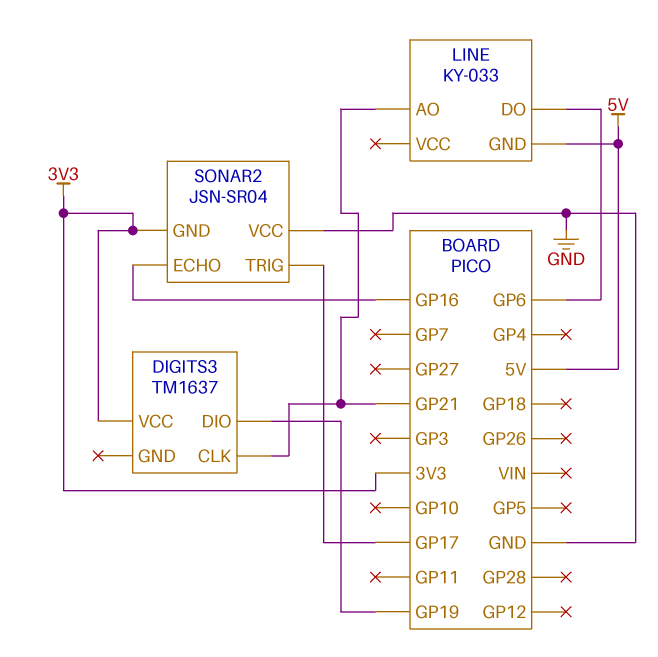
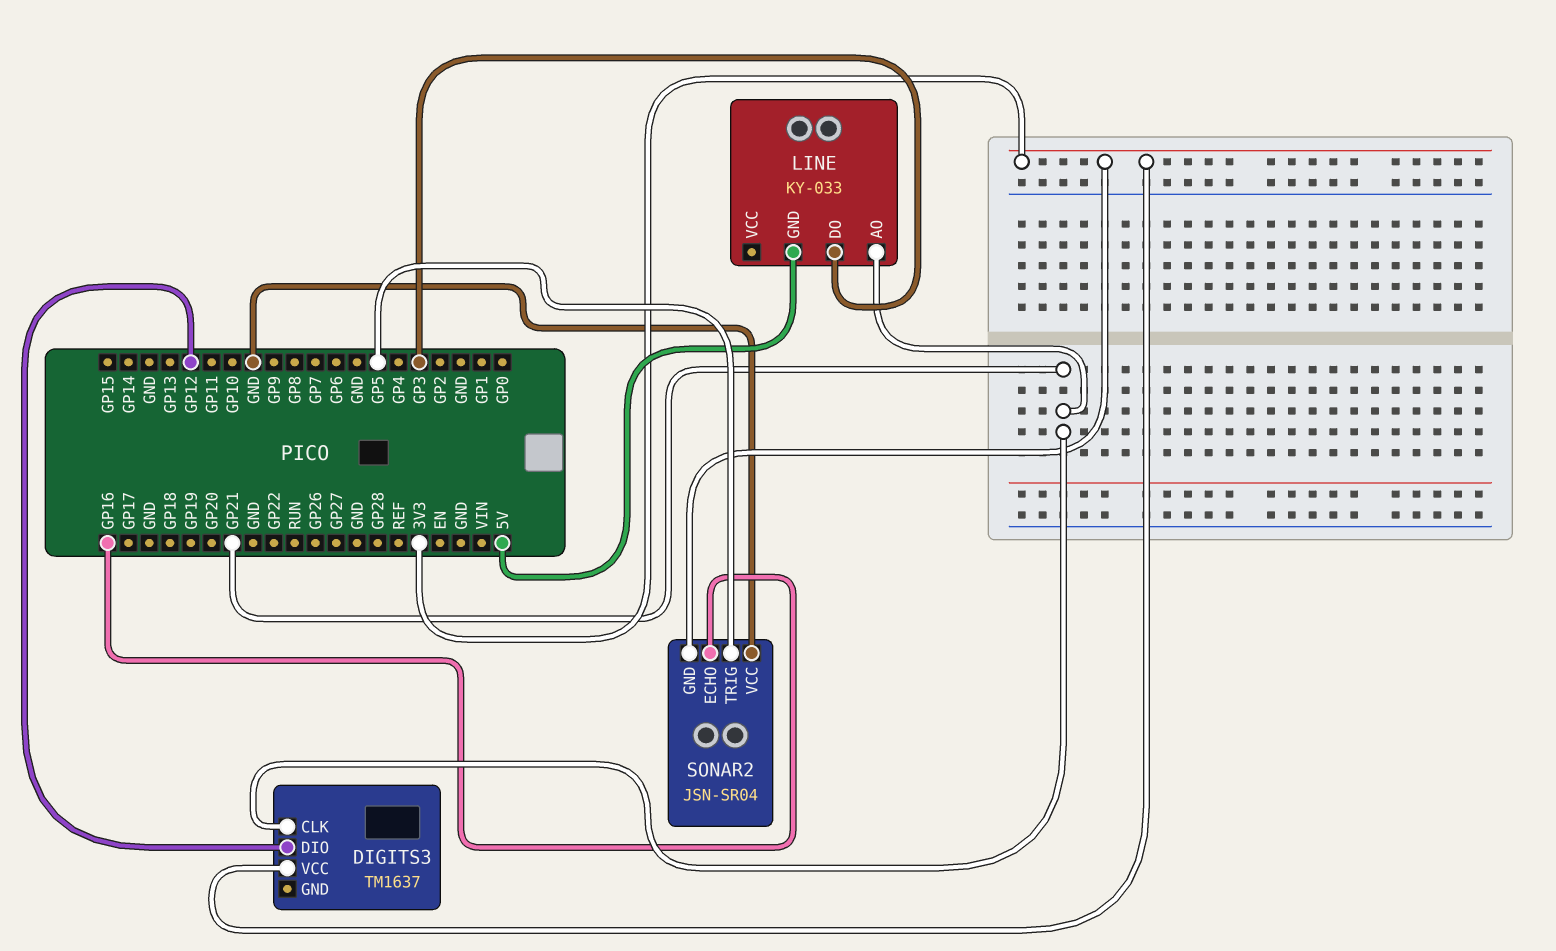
DIGITS3 pin DIO: GP19 -> GP12
LINE pin DO: GP6 -> GP3
SONAR2 pin TRIG: GP17 -> GP5

